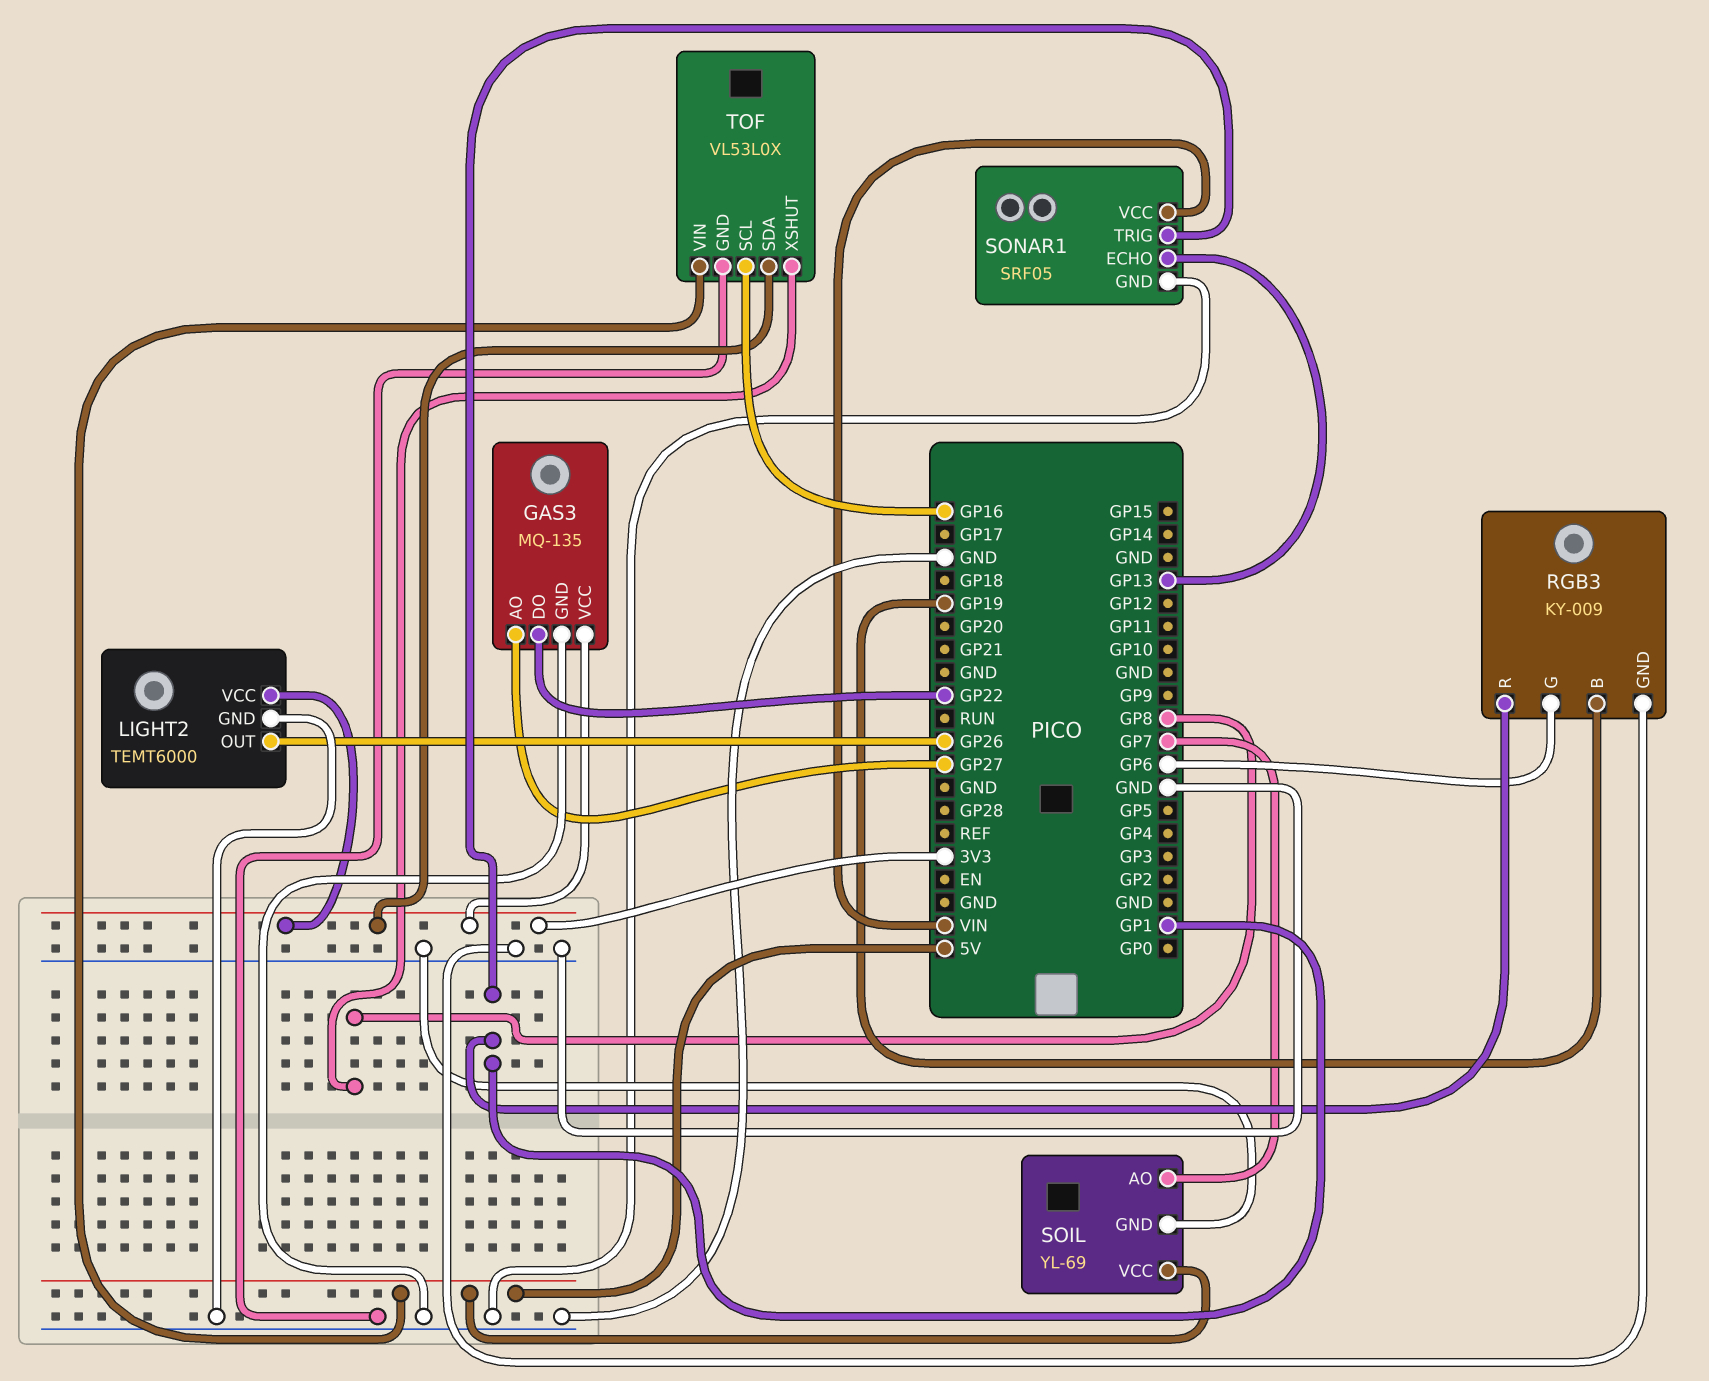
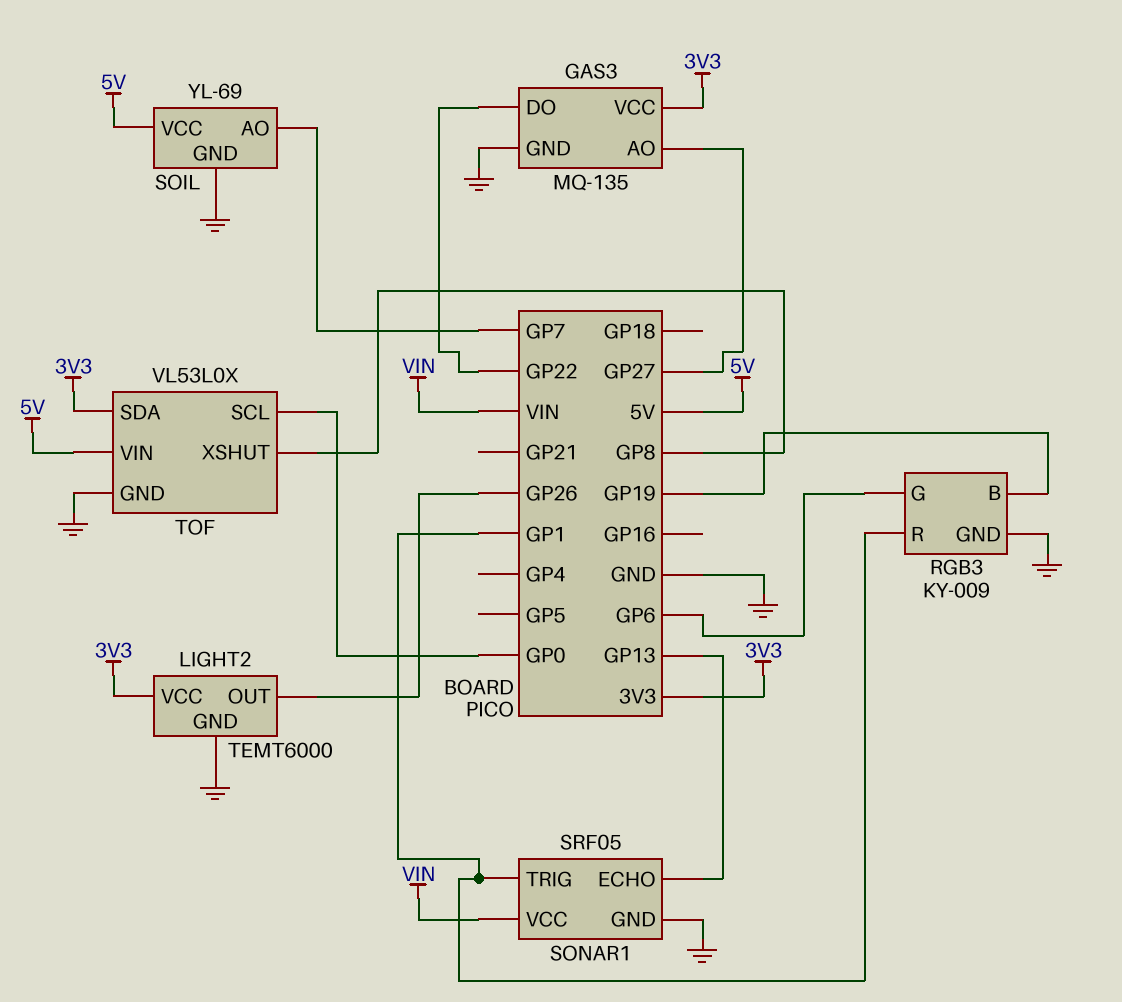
TOF pin SCL: GP16 -> GP0

